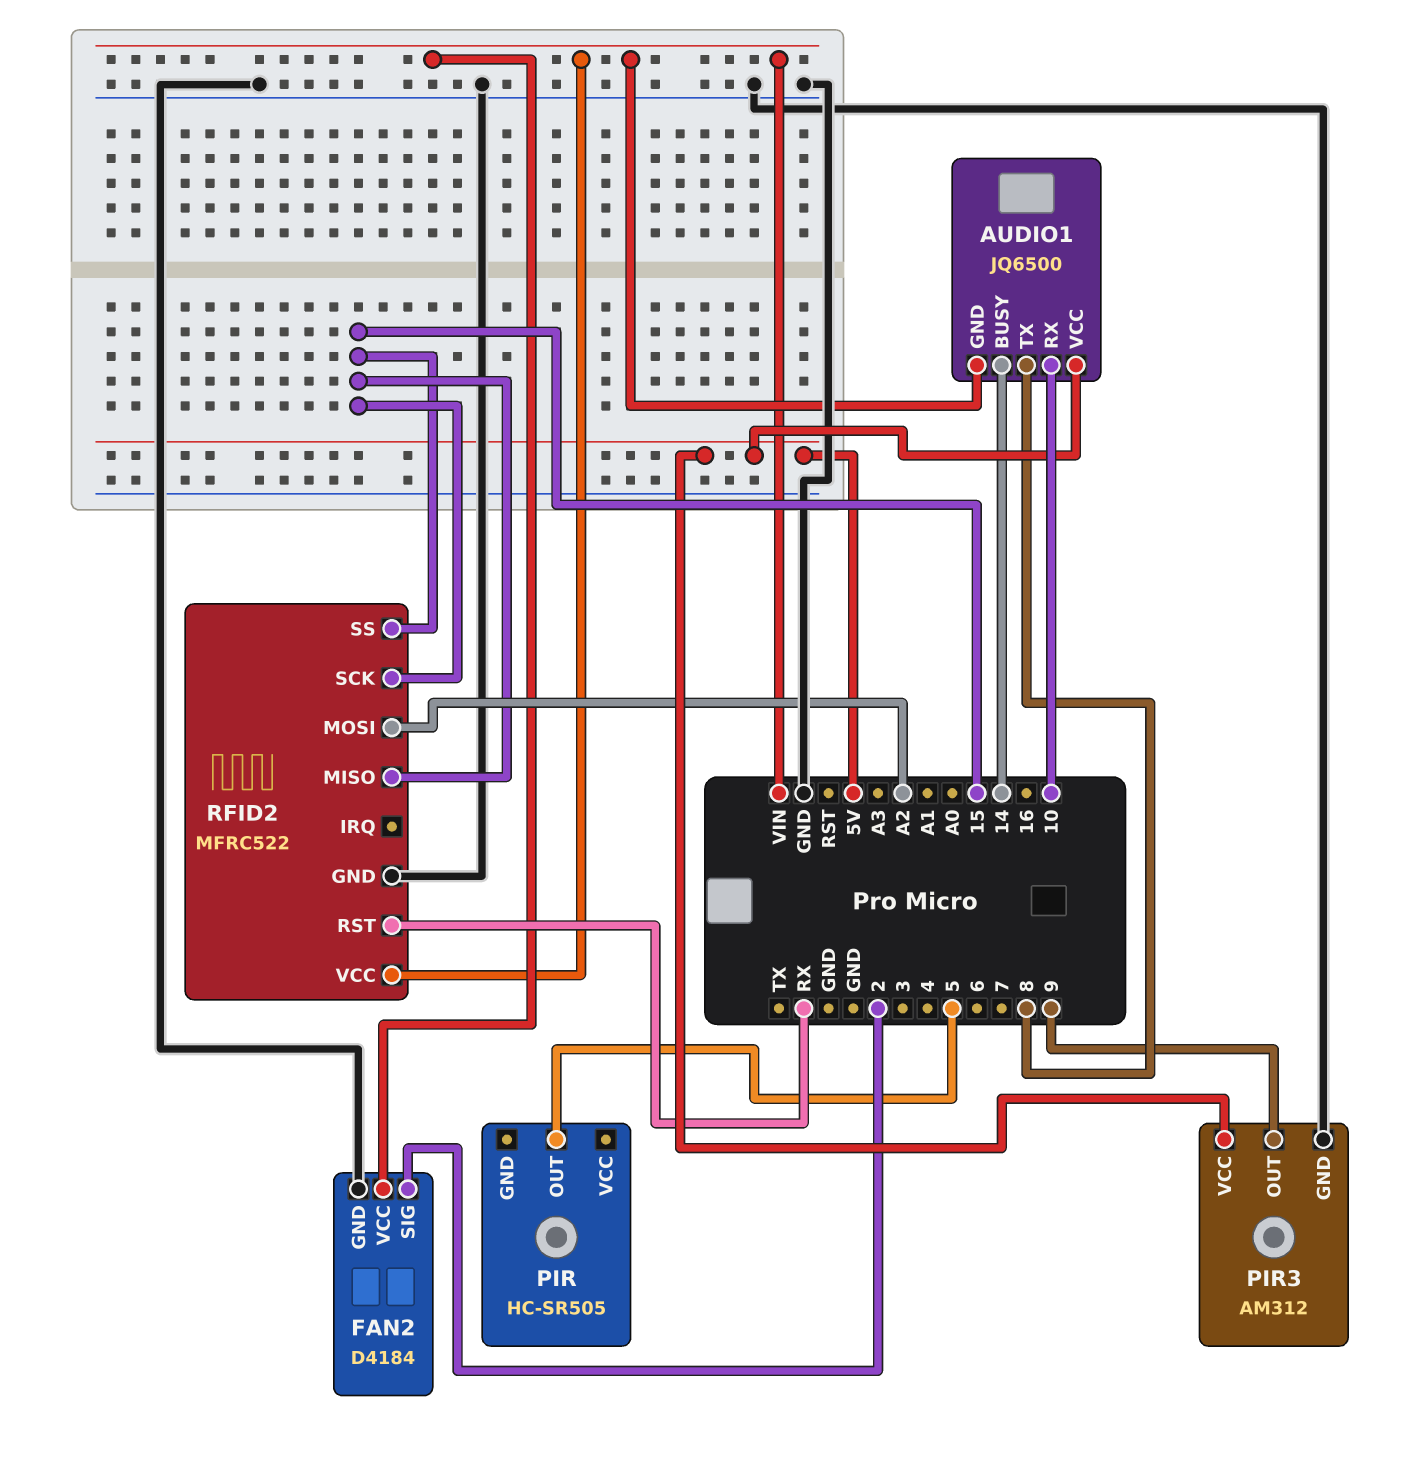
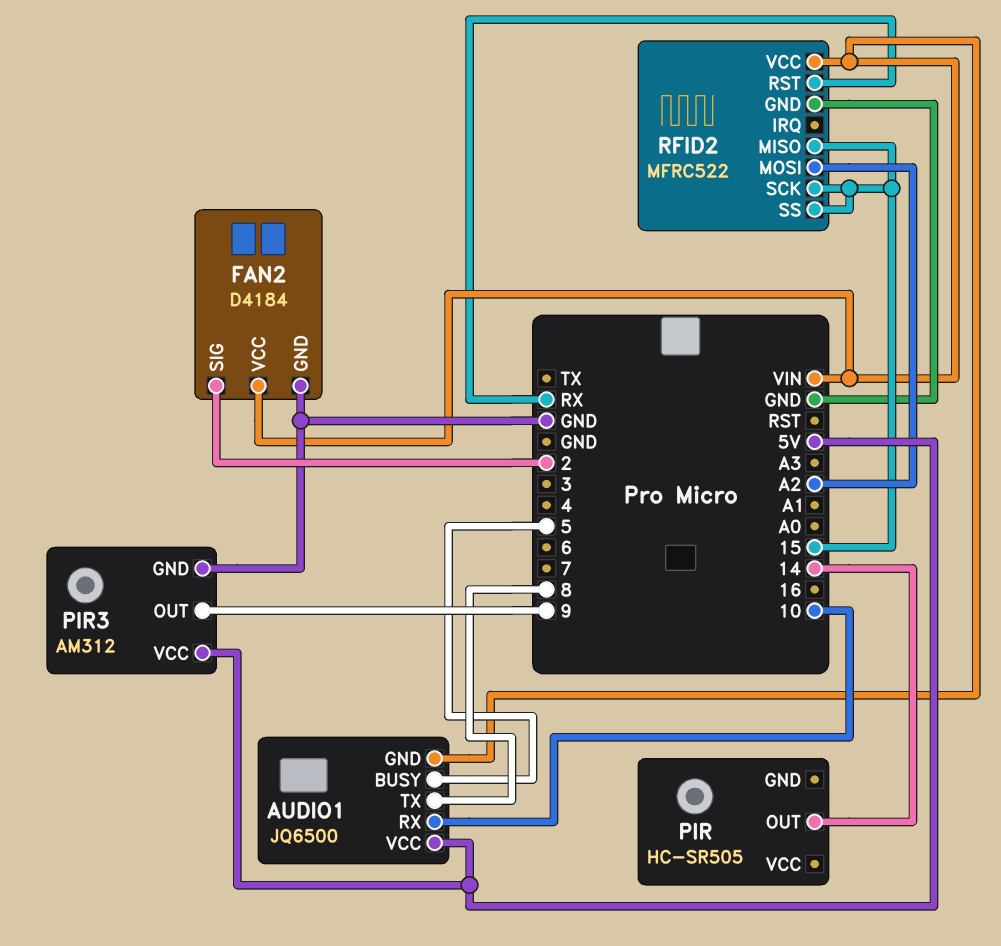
AUDIO1 pin BUSY: 14 -> 5
PIR pin OUT: 5 -> 14

